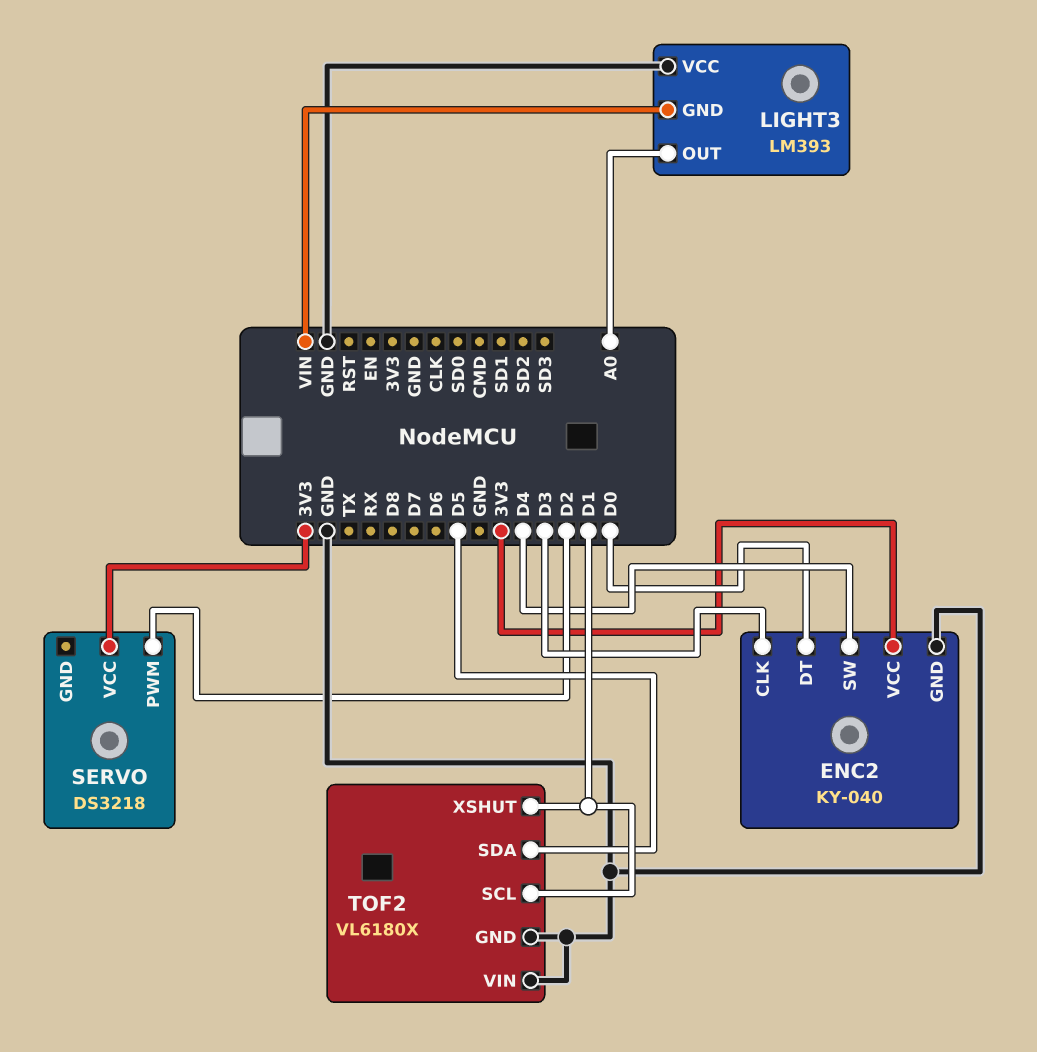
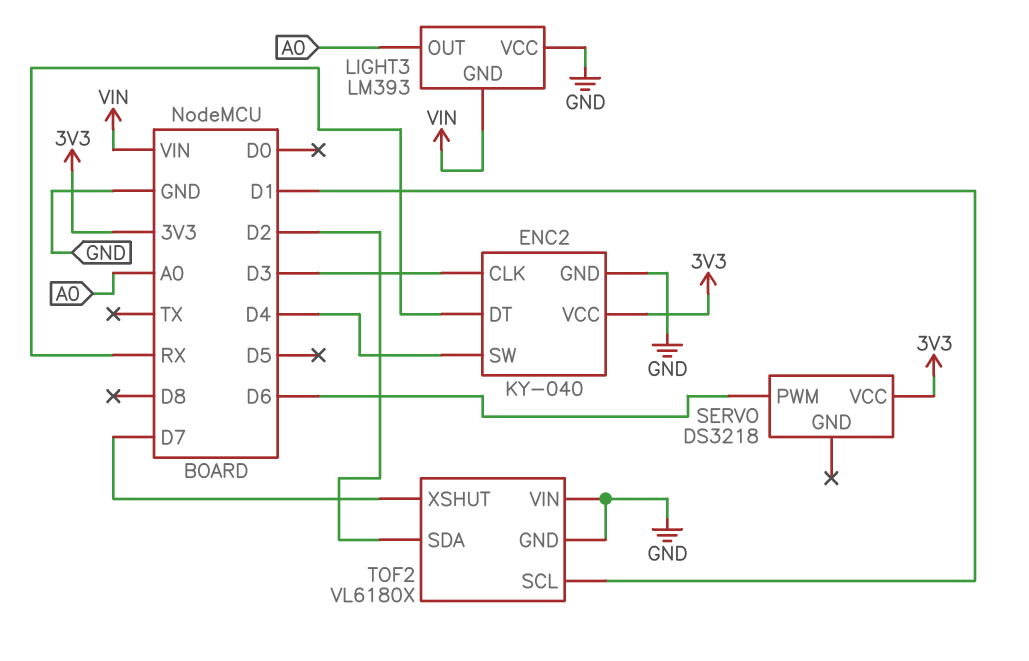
ENC2 pin DT: D0 -> RX
SERVO pin PWM: D2 -> D6
TOF2 pin SDA: D5 -> D2
TOF2 pin XSHUT: D1 -> D7

